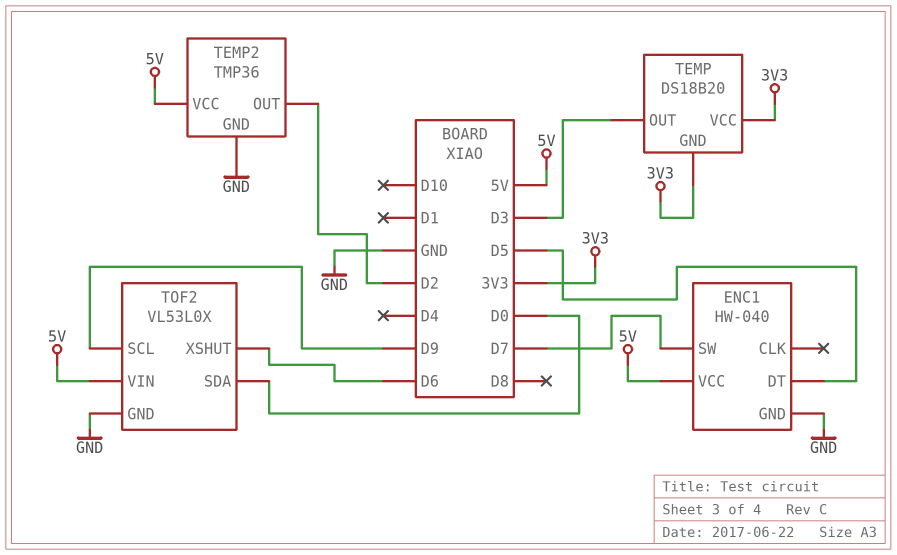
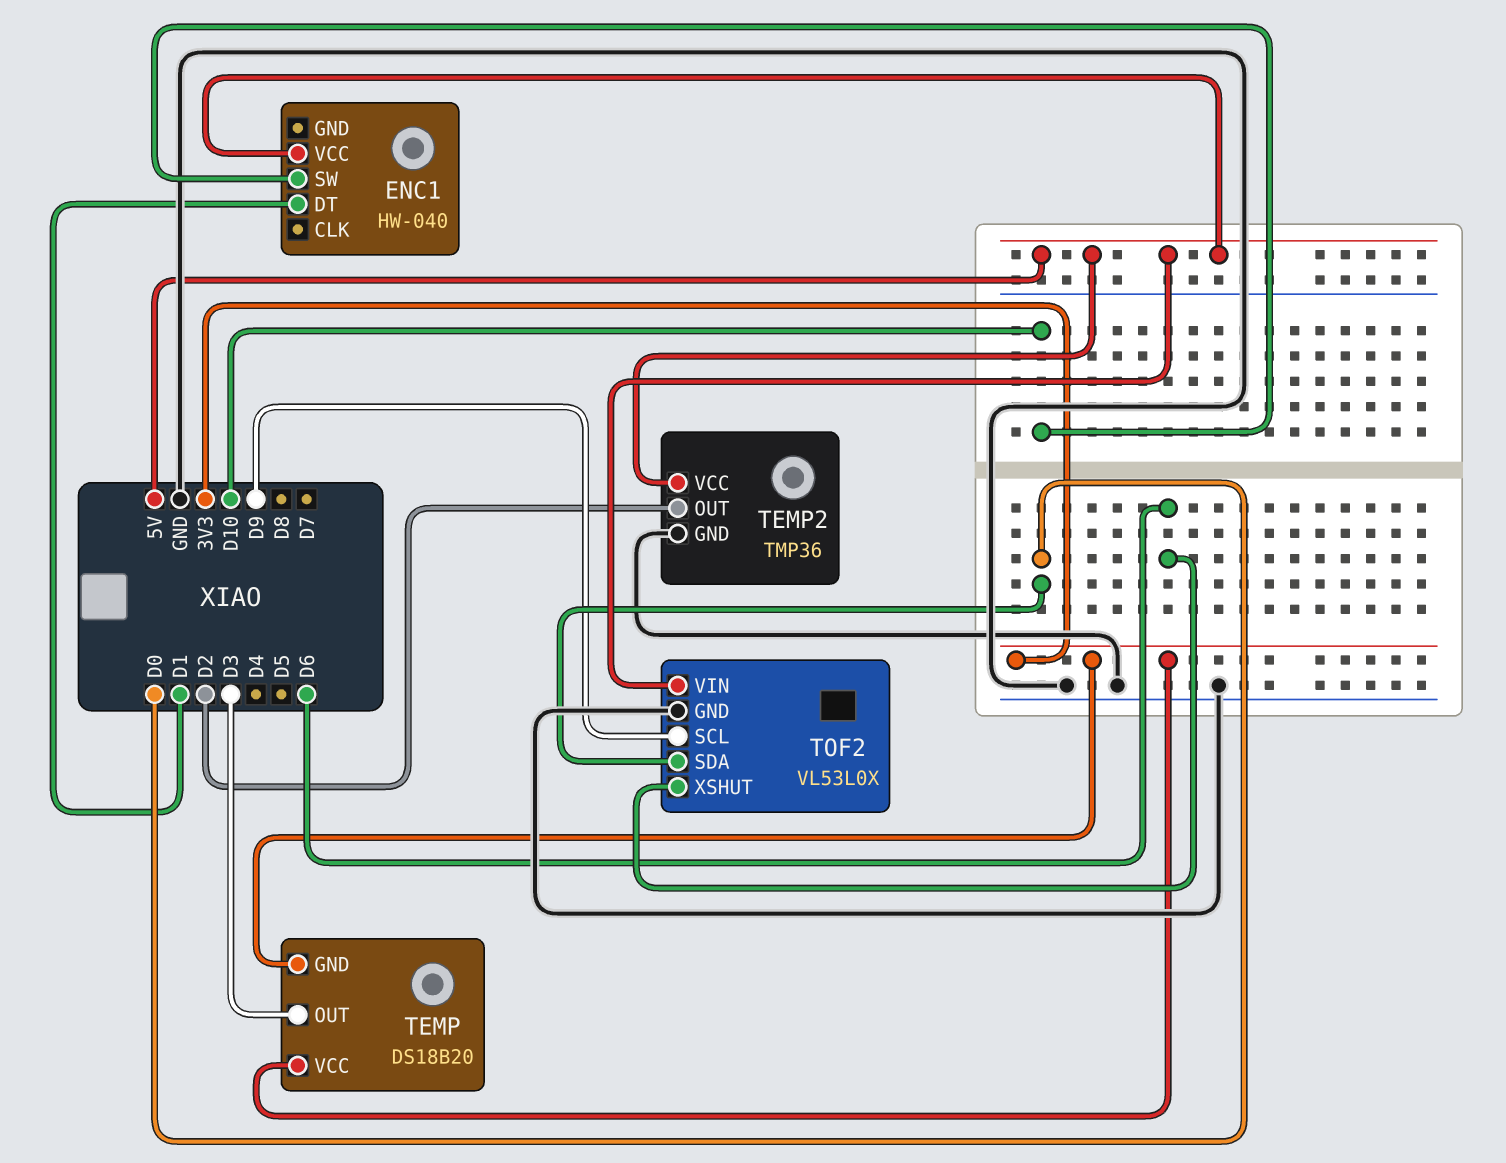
ENC1 pin DT: D5 -> D1
ENC1 pin GND: GND -> none
ENC1 pin SW: D7 -> D10

